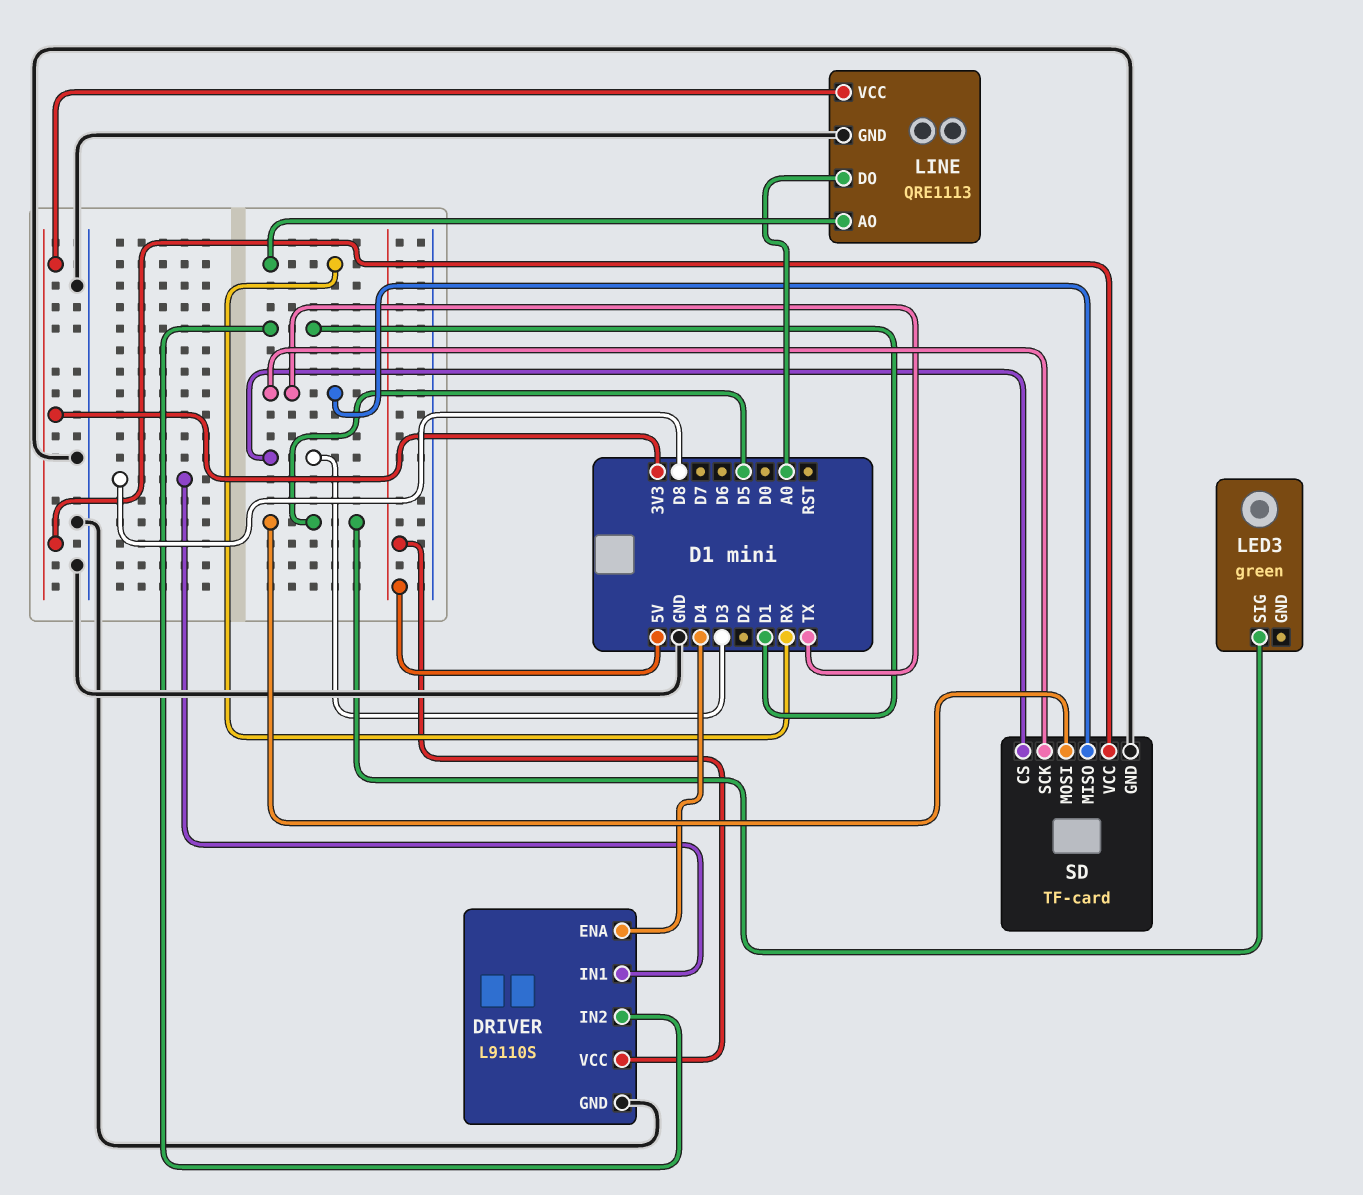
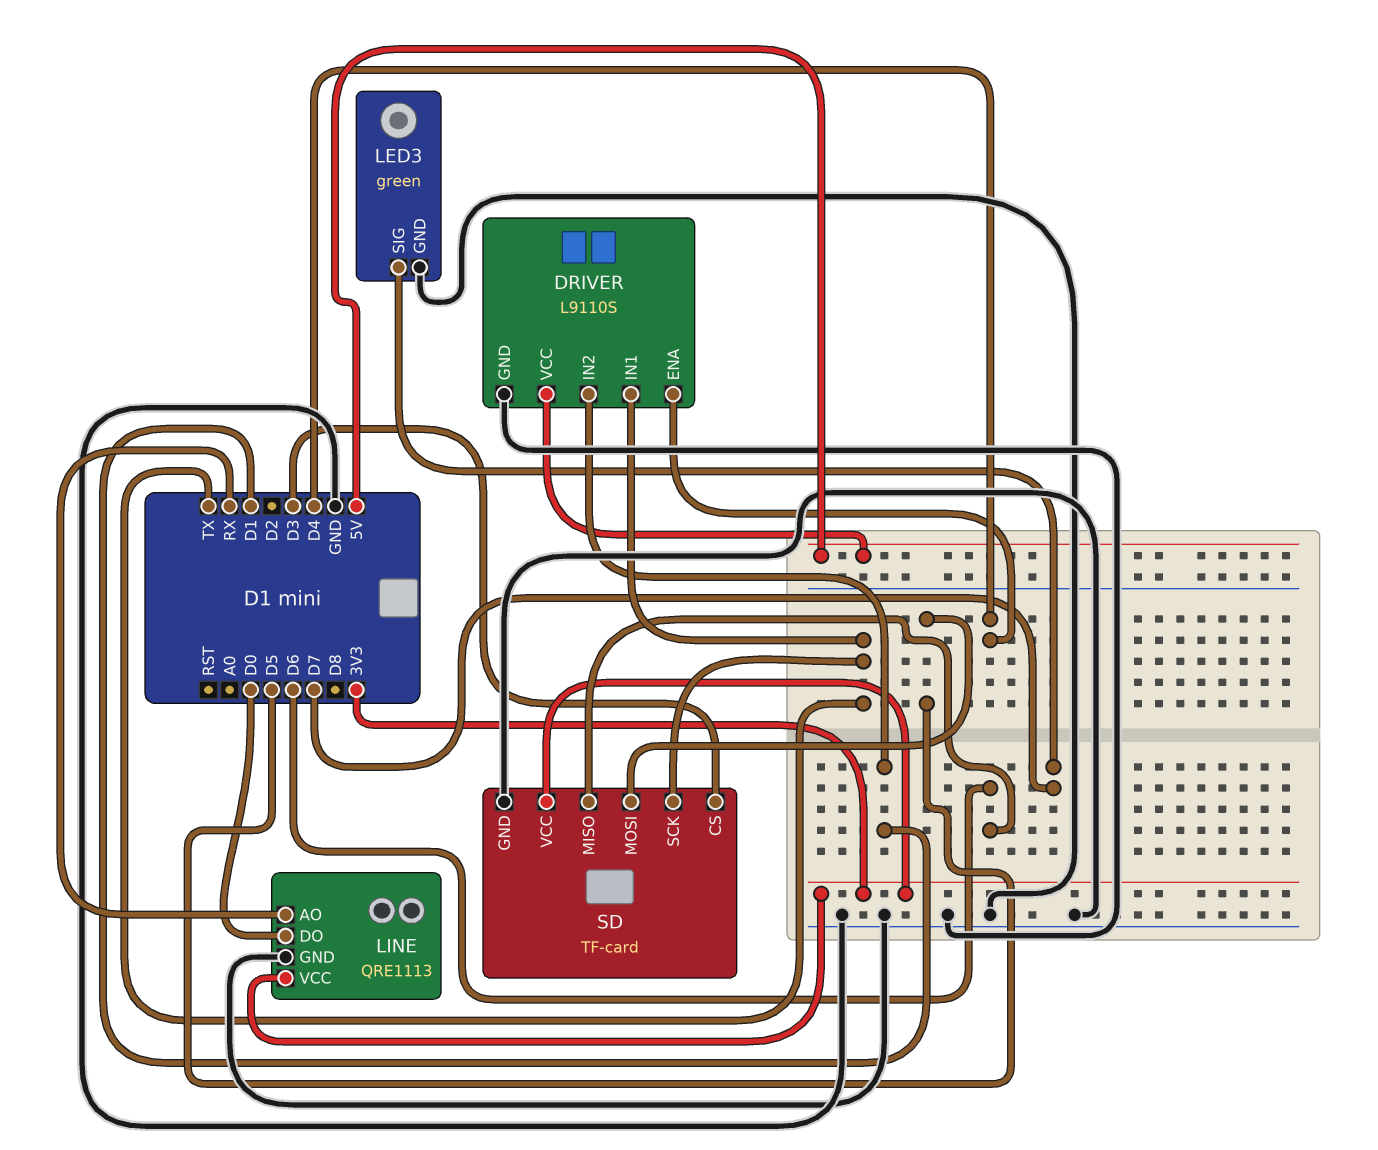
DRIVER pin IN1: D8 -> TX
LED3 pin GND: none -> GND
LED3 pin SIG: D5 -> D7
LINE pin DO: A0 -> D0
SD pin MISO: TX -> D6

